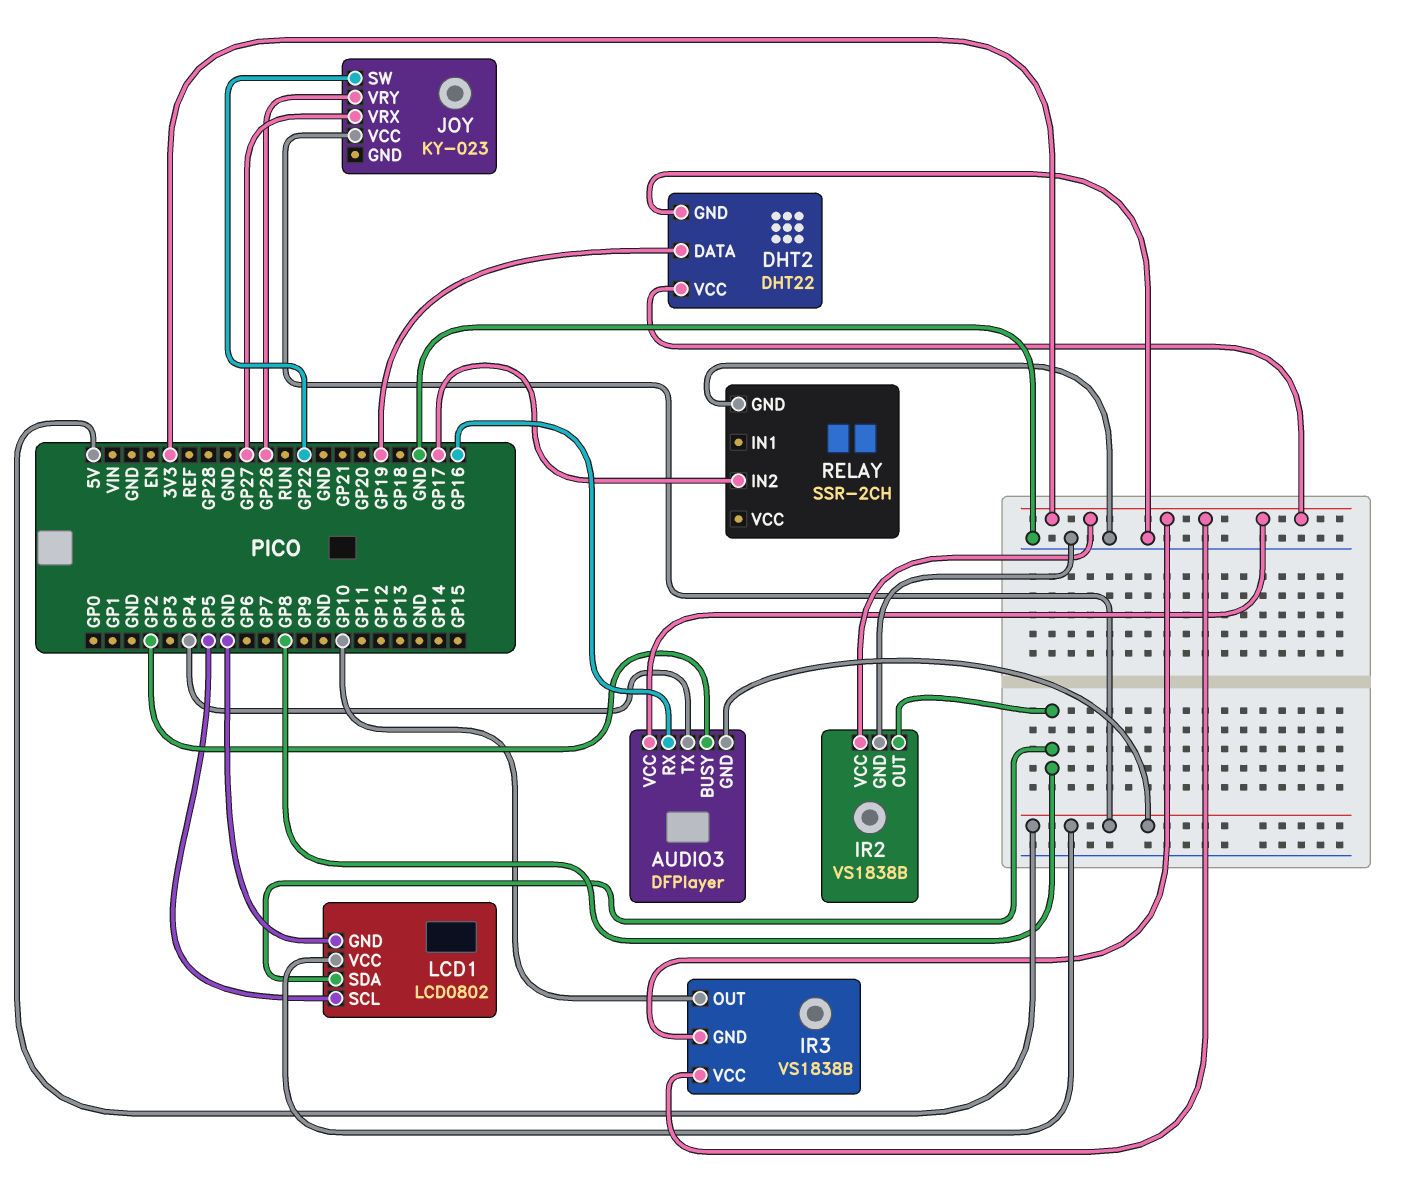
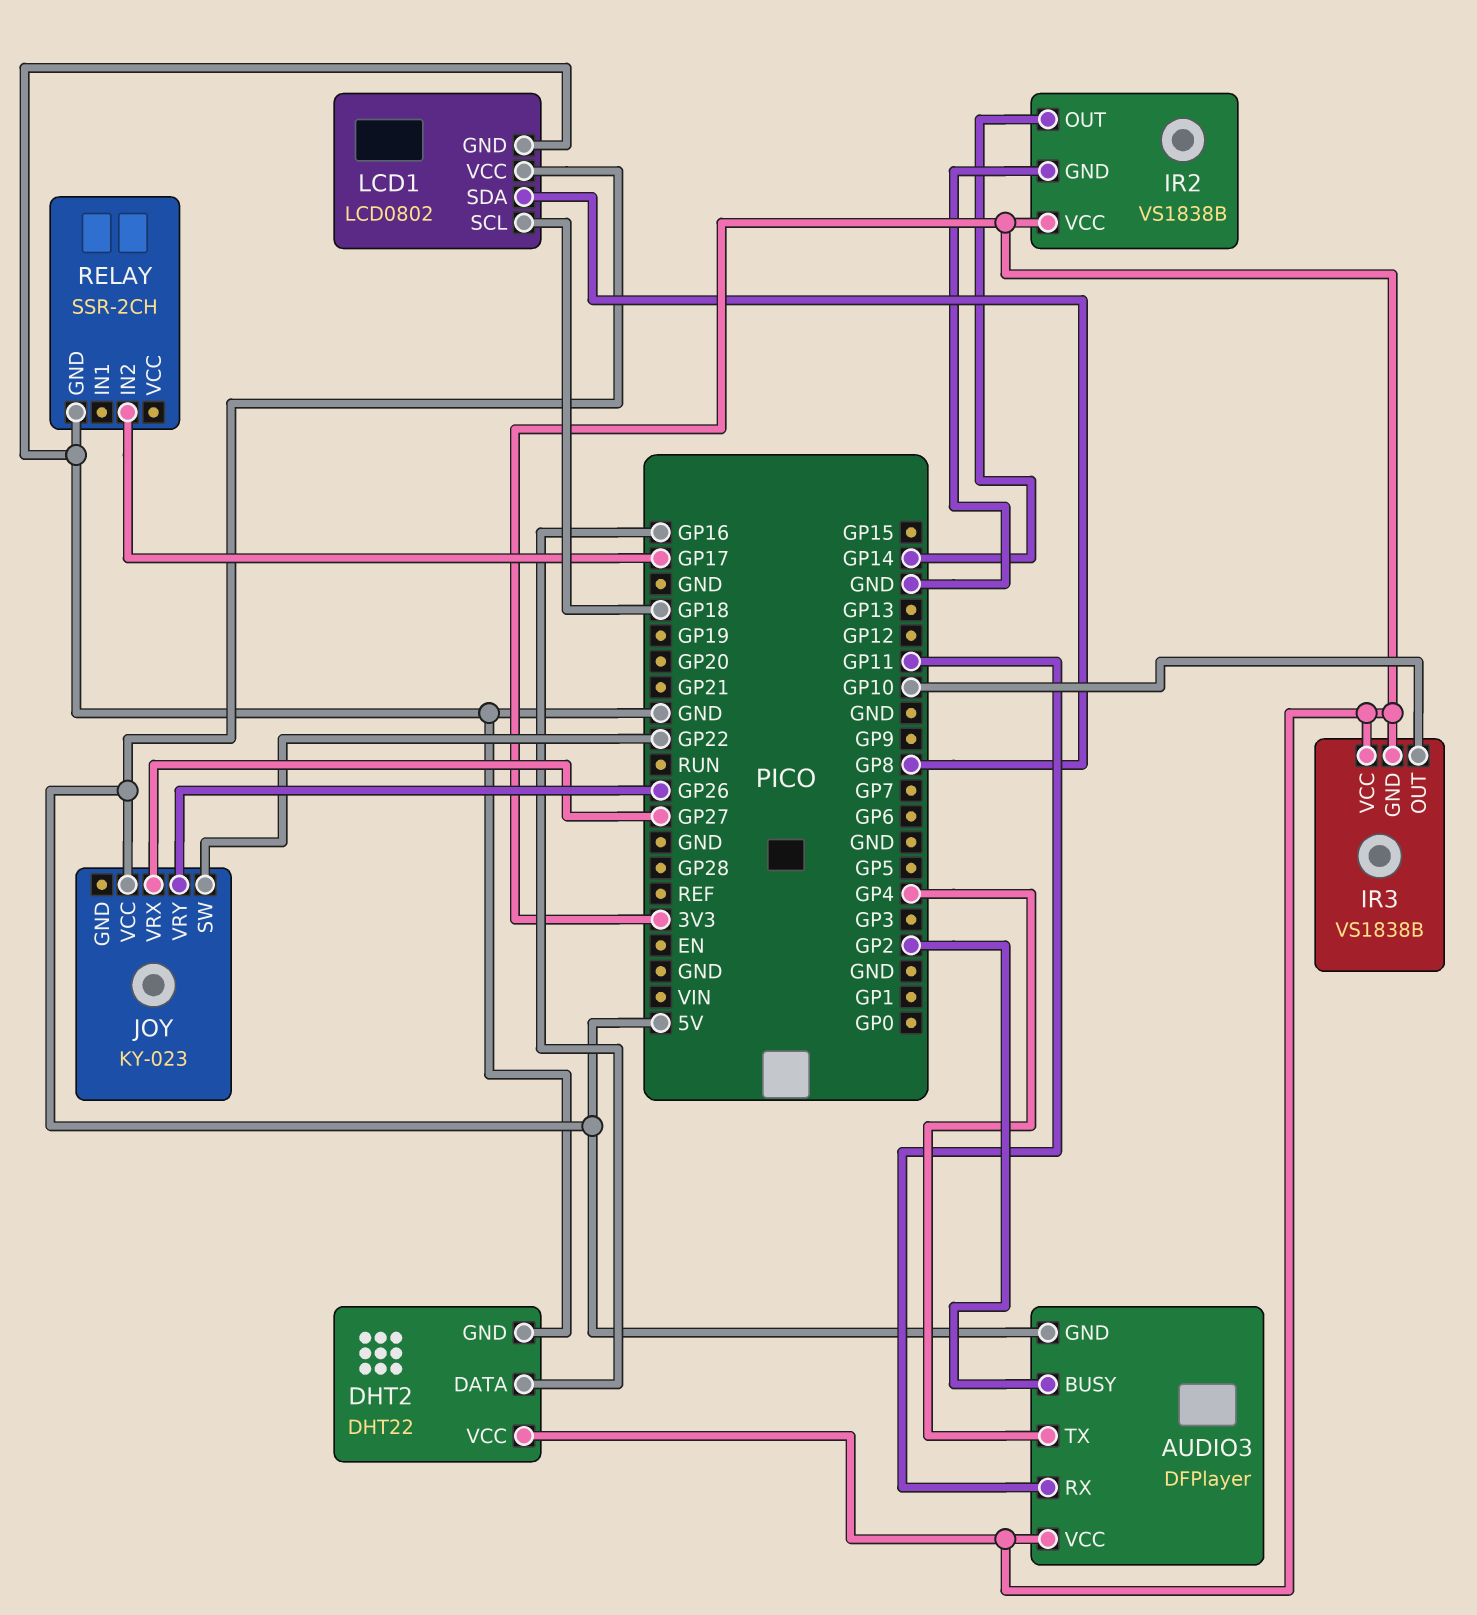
AUDIO3 pin RX: GP16 -> GP11
DHT2 pin DATA: GP19 -> GP16
IR2 pin OUT: GP8 -> GP14
LCD1 pin SCL: GP5 -> GP18

